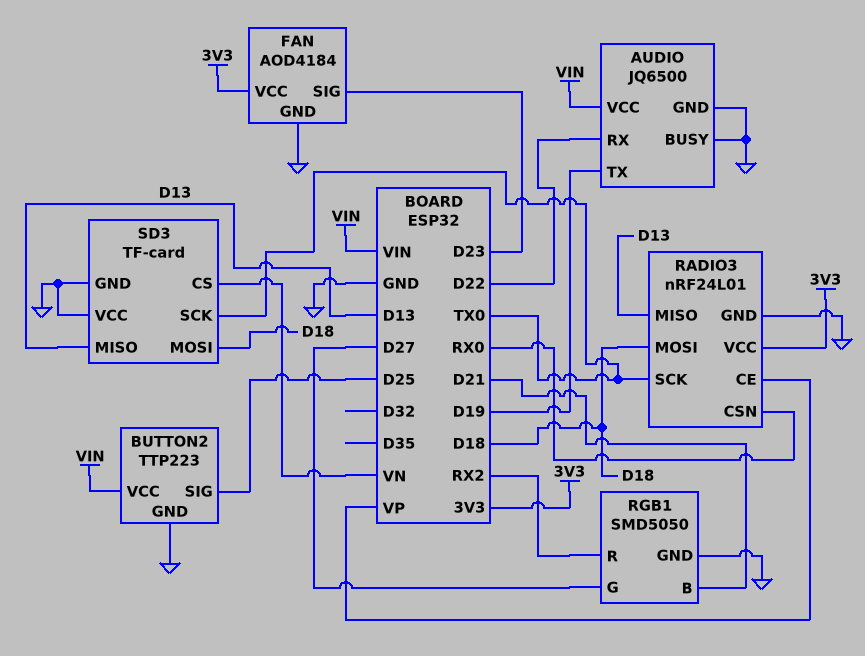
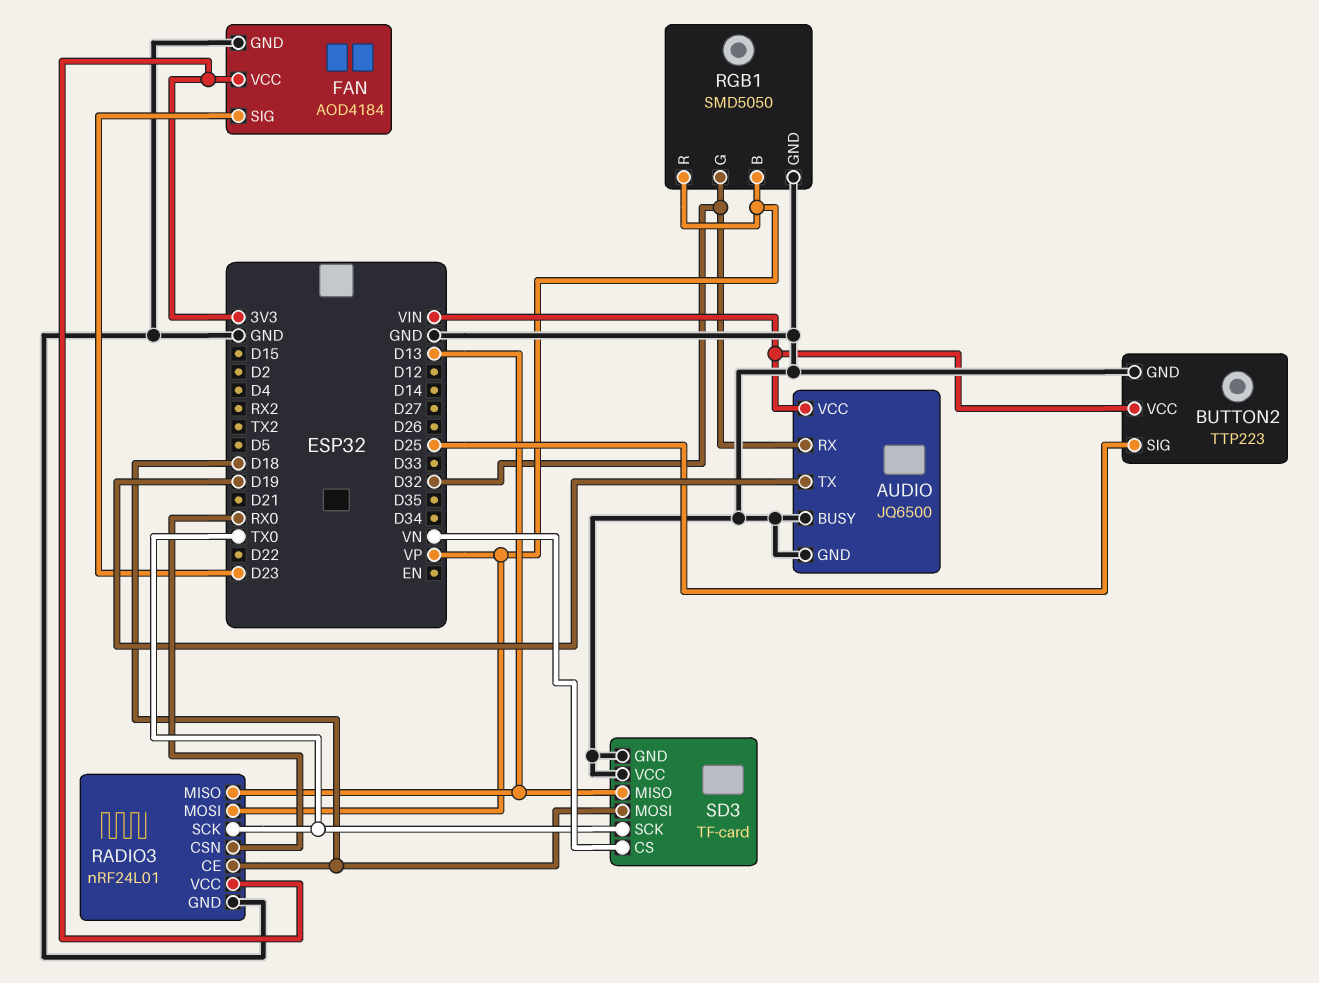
AUDIO pin RX: D22 -> D32
RADIO3 pin CE: VP -> D18
RADIO3 pin MOSI: D18 -> VP
RGB1 pin B: D21 -> VP
RGB1 pin G: D27 -> D32
RGB1 pin R: RX2 -> VP

